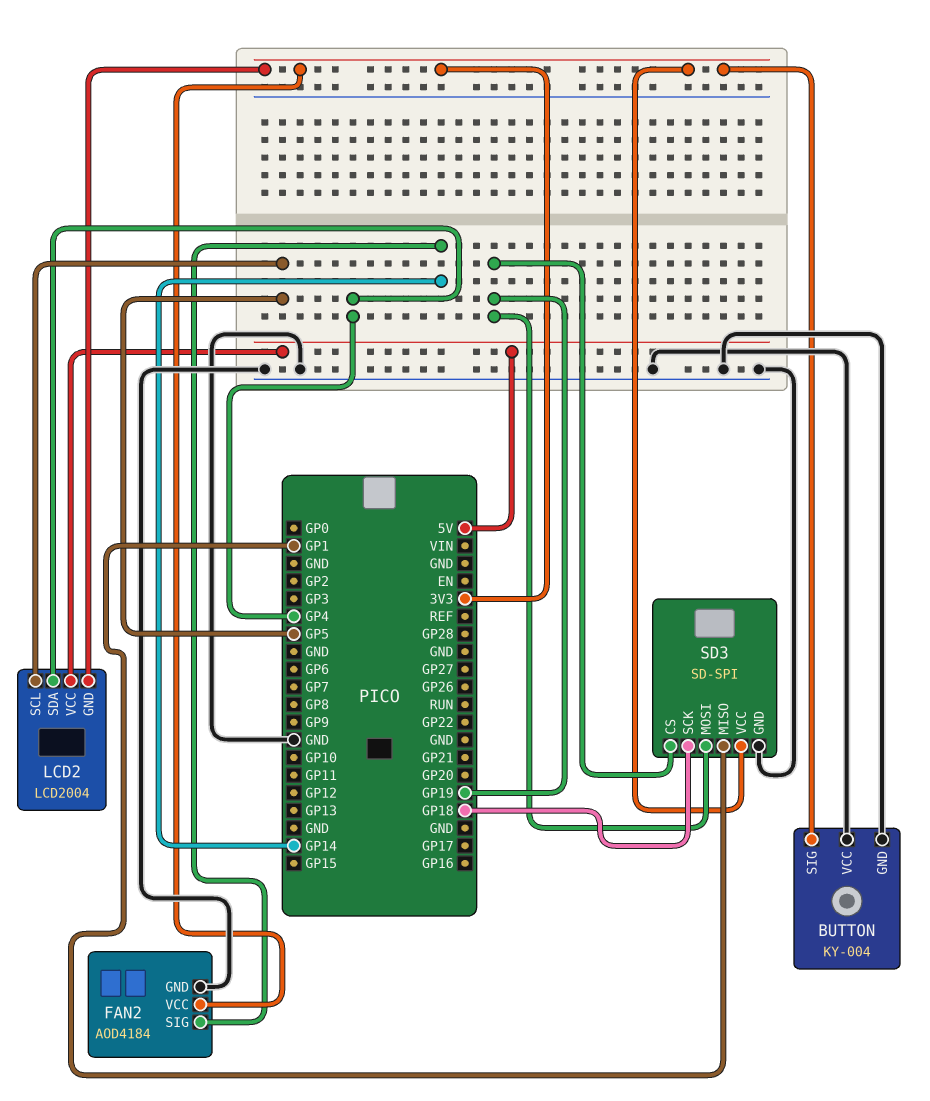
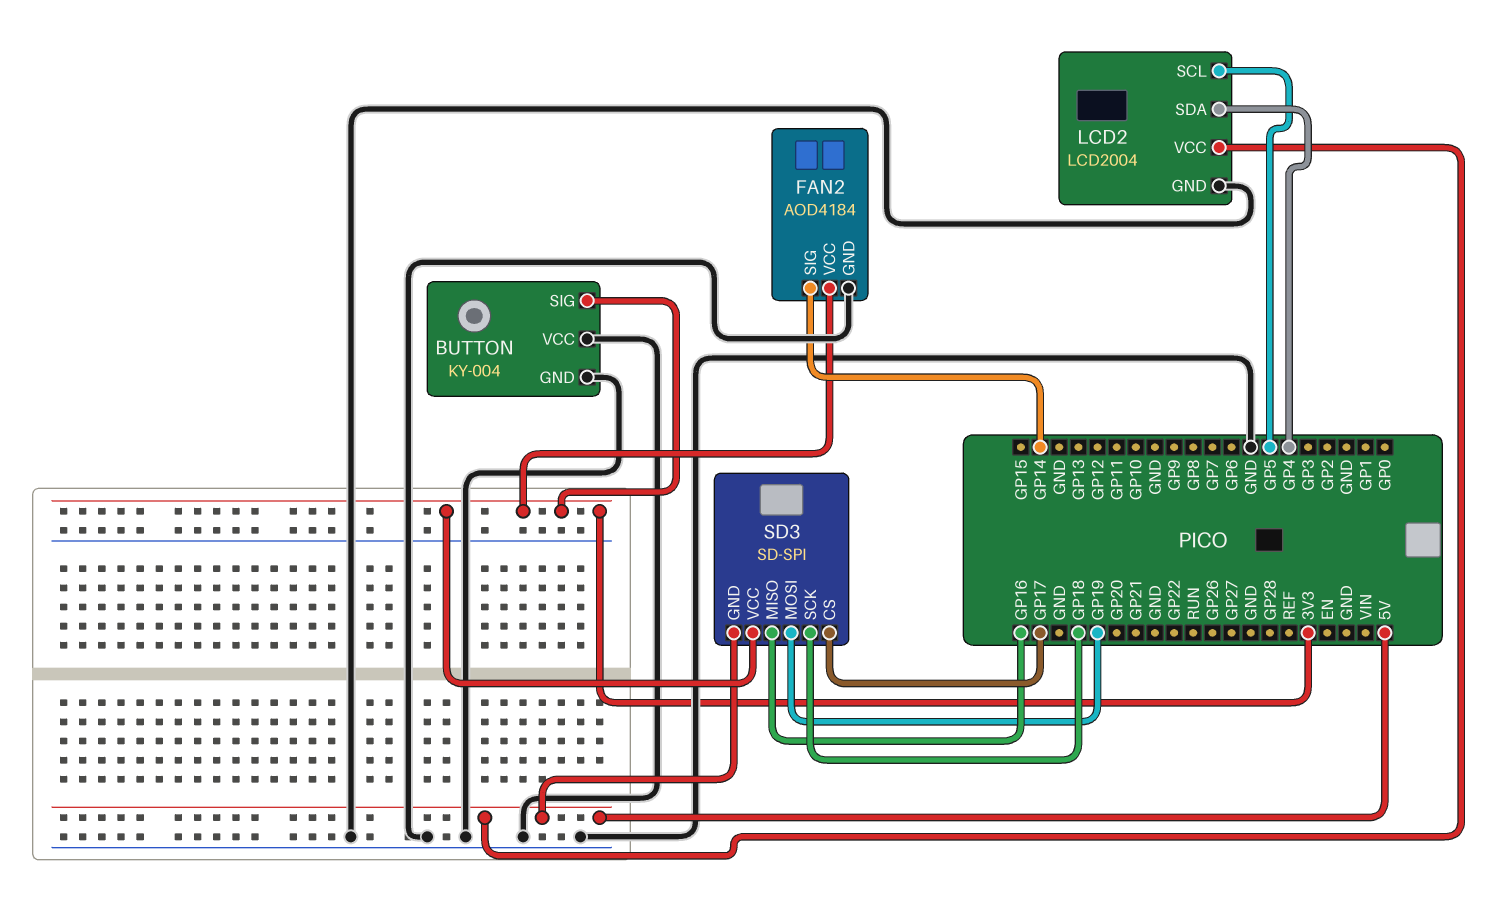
LCD2 pin GND: 3V3 -> GND
SD3 pin CS: GP19 -> GP17
SD3 pin GND: GND -> 5V
SD3 pin MISO: GP1 -> GP16

